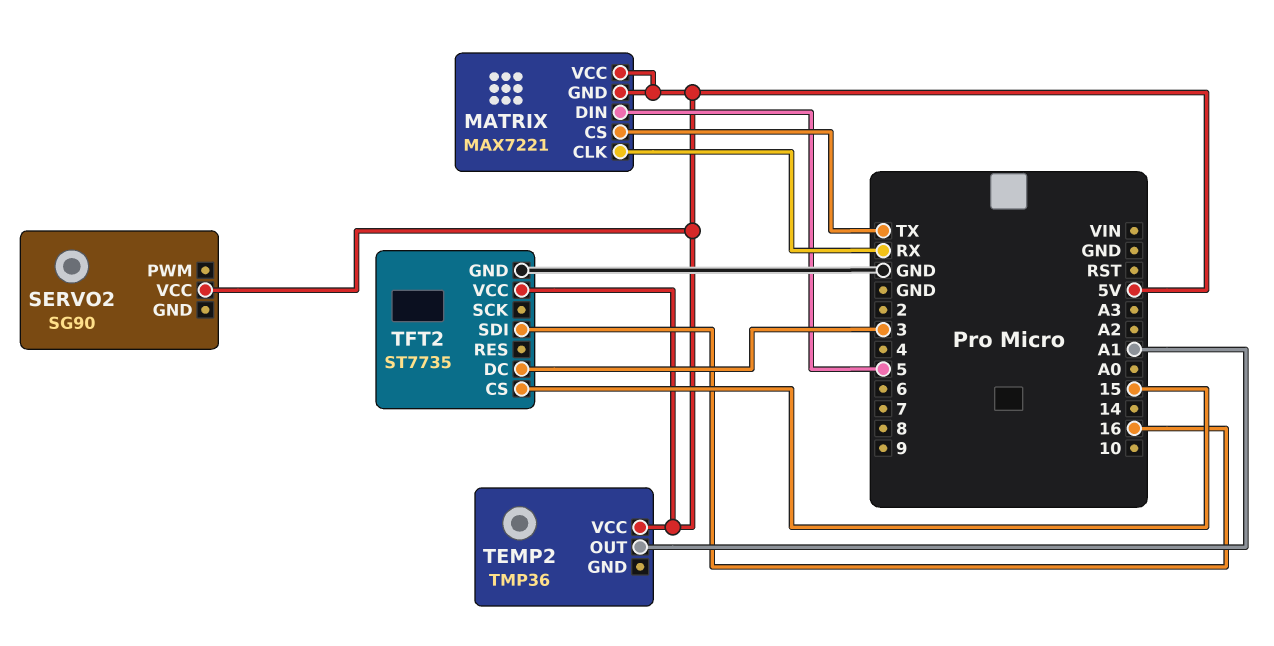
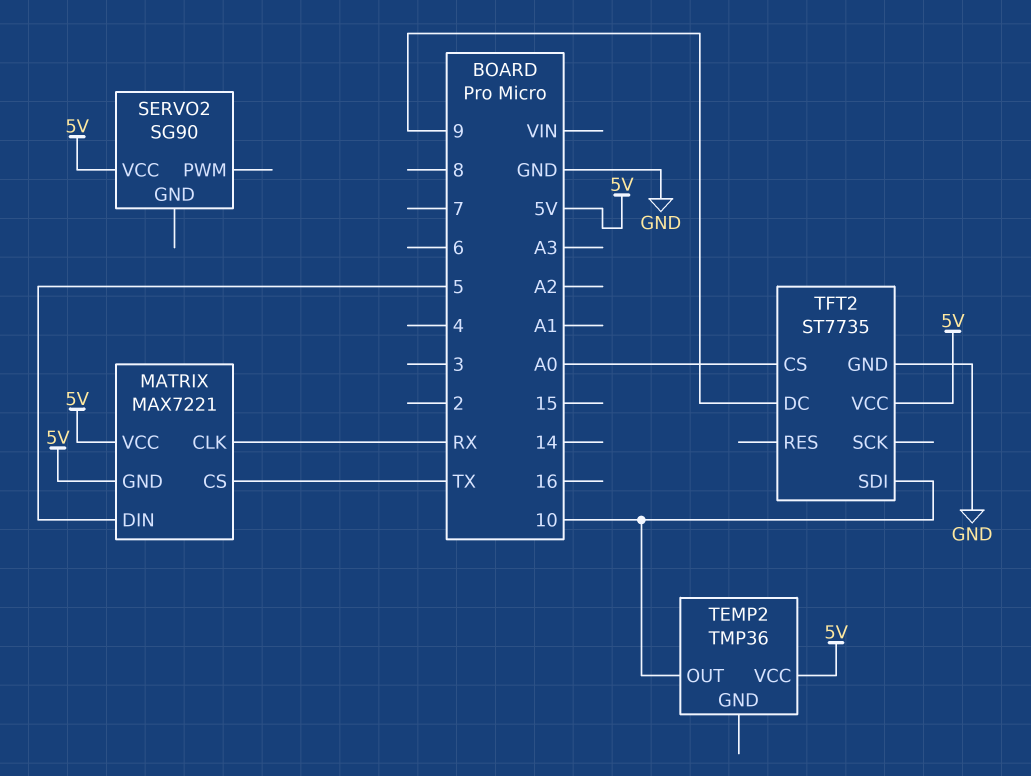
TEMP2 pin OUT: A1 -> 10
TFT2 pin CS: 15 -> A0
TFT2 pin DC: 3 -> 9
TFT2 pin SDI: 16 -> 10

